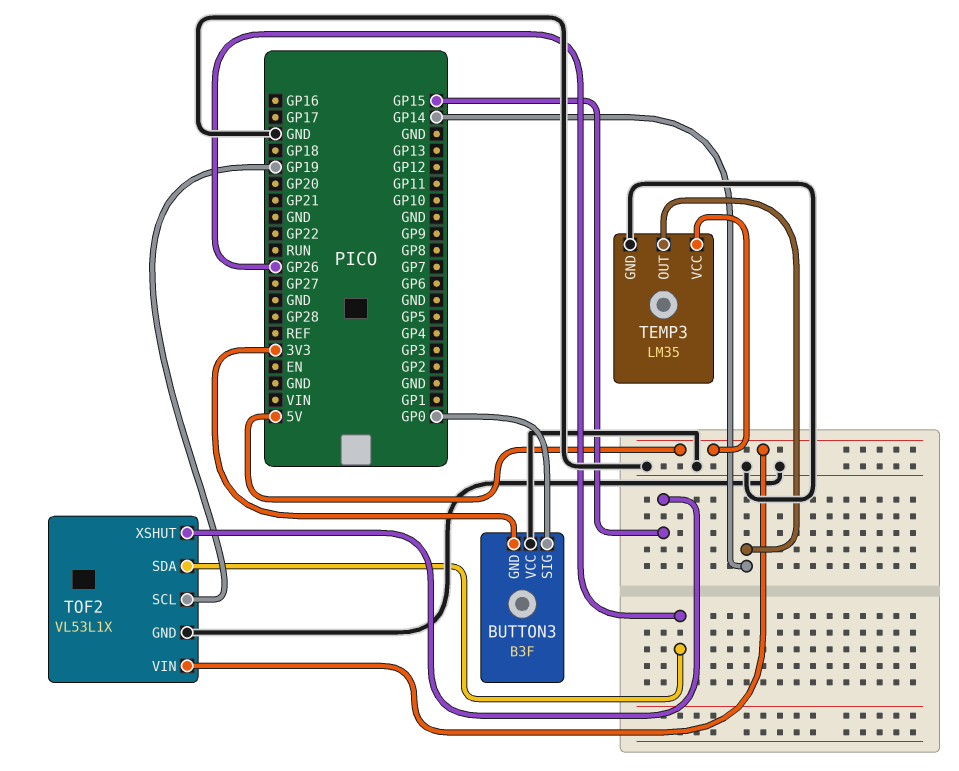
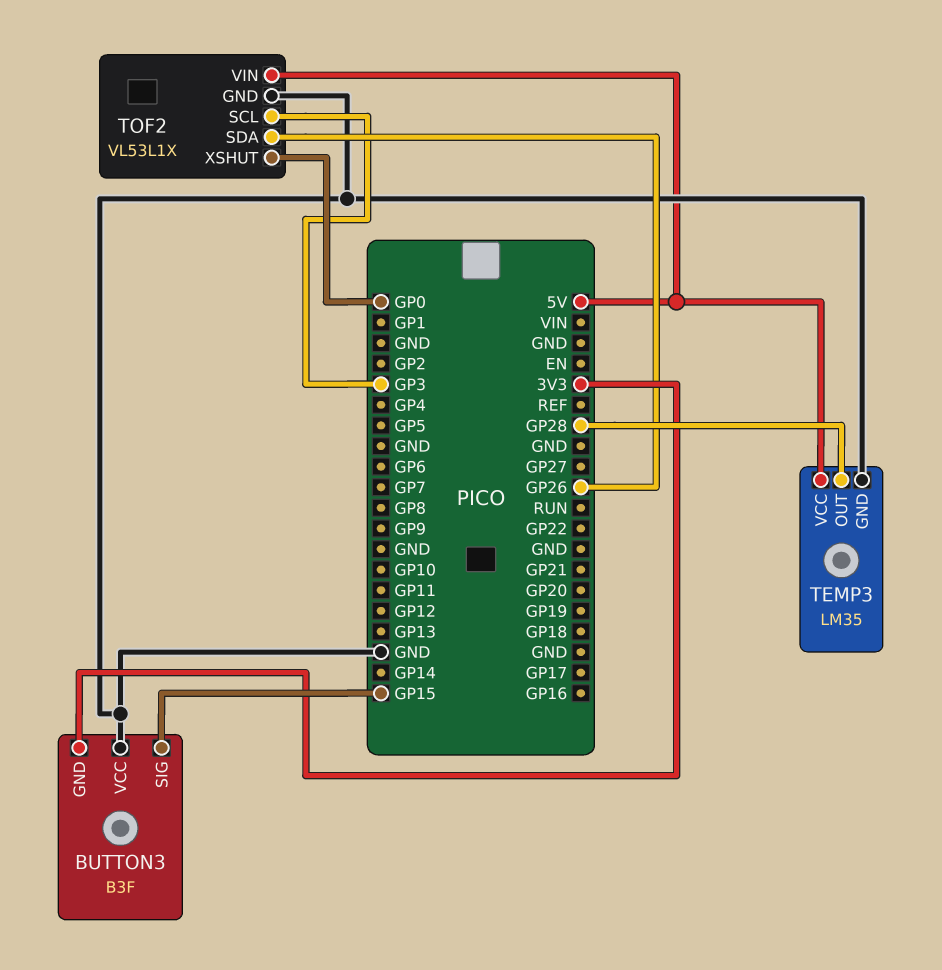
BUTTON3 pin SIG: GP0 -> GP15
TEMP3 pin OUT: GP14 -> GP28
TOF2 pin SCL: GP19 -> GP3
TOF2 pin XSHUT: GP15 -> GP0

